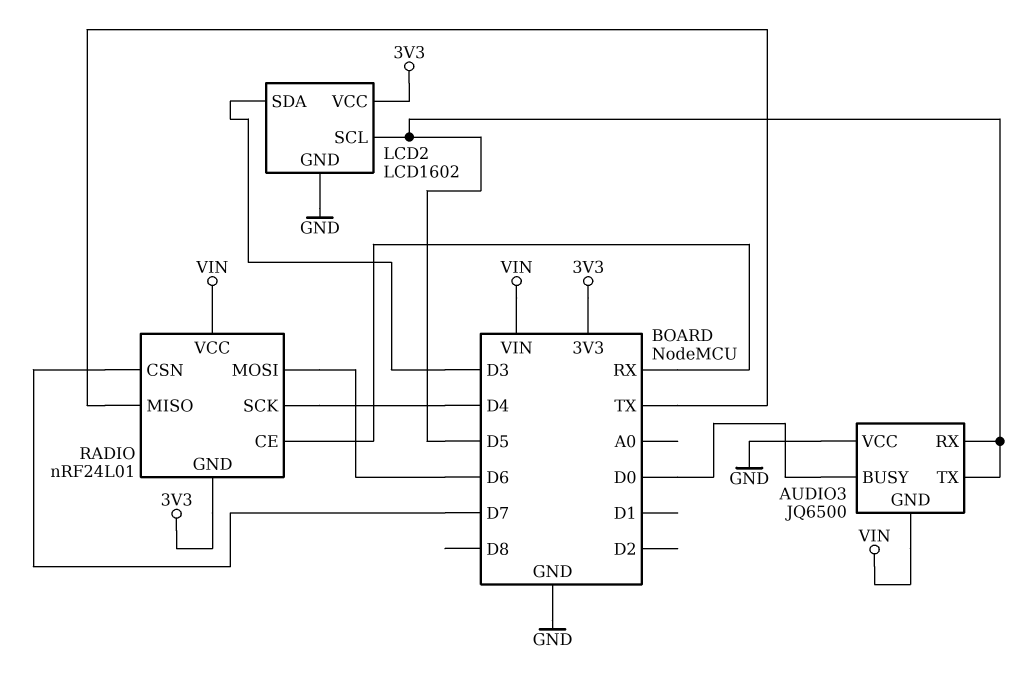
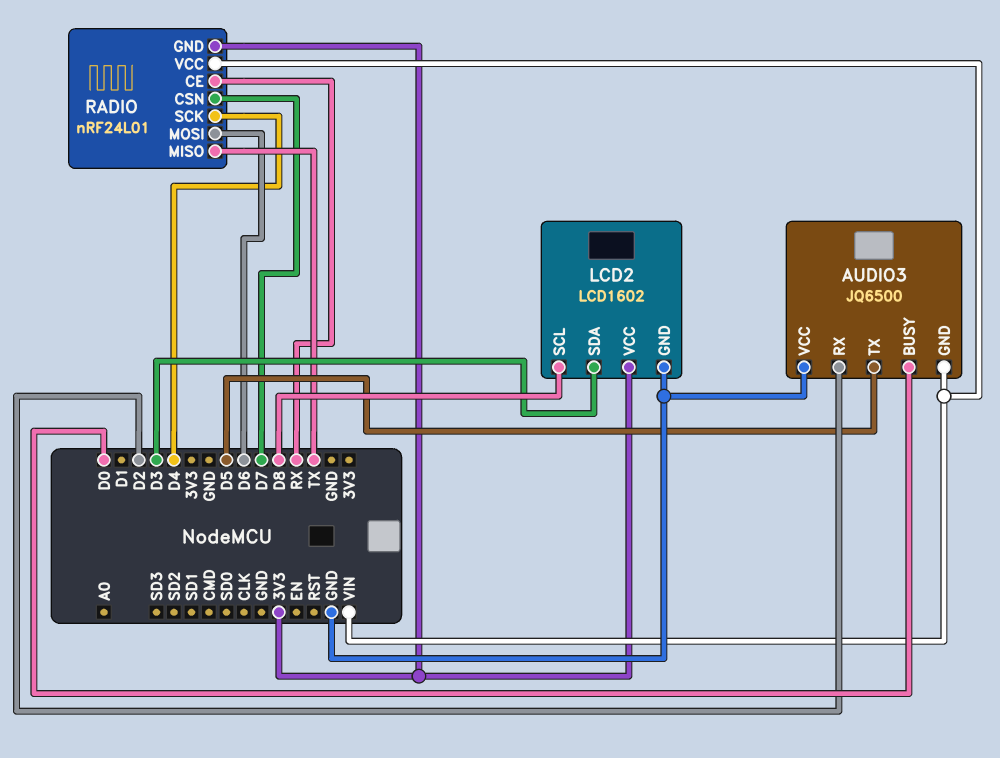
AUDIO3 pin RX: D5 -> D2
LCD2 pin SCL: D5 -> D8

